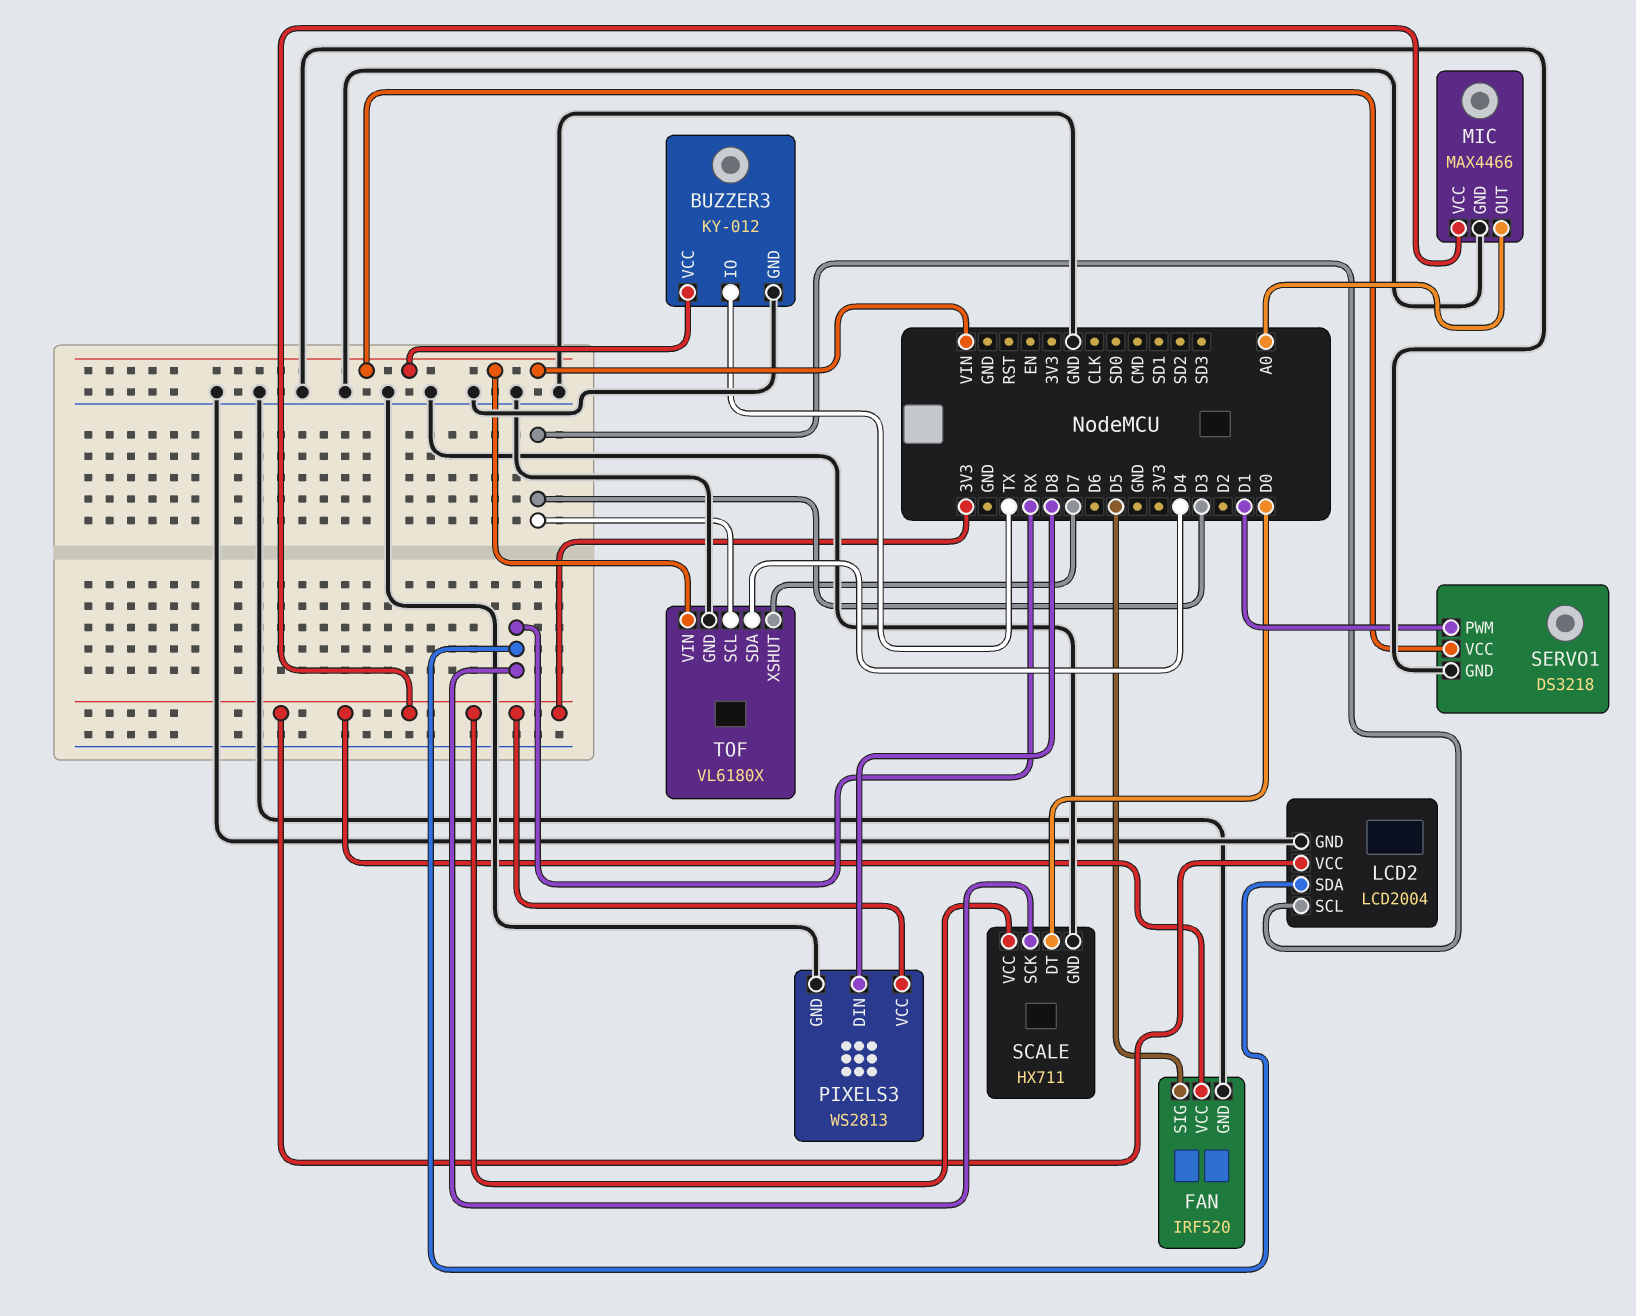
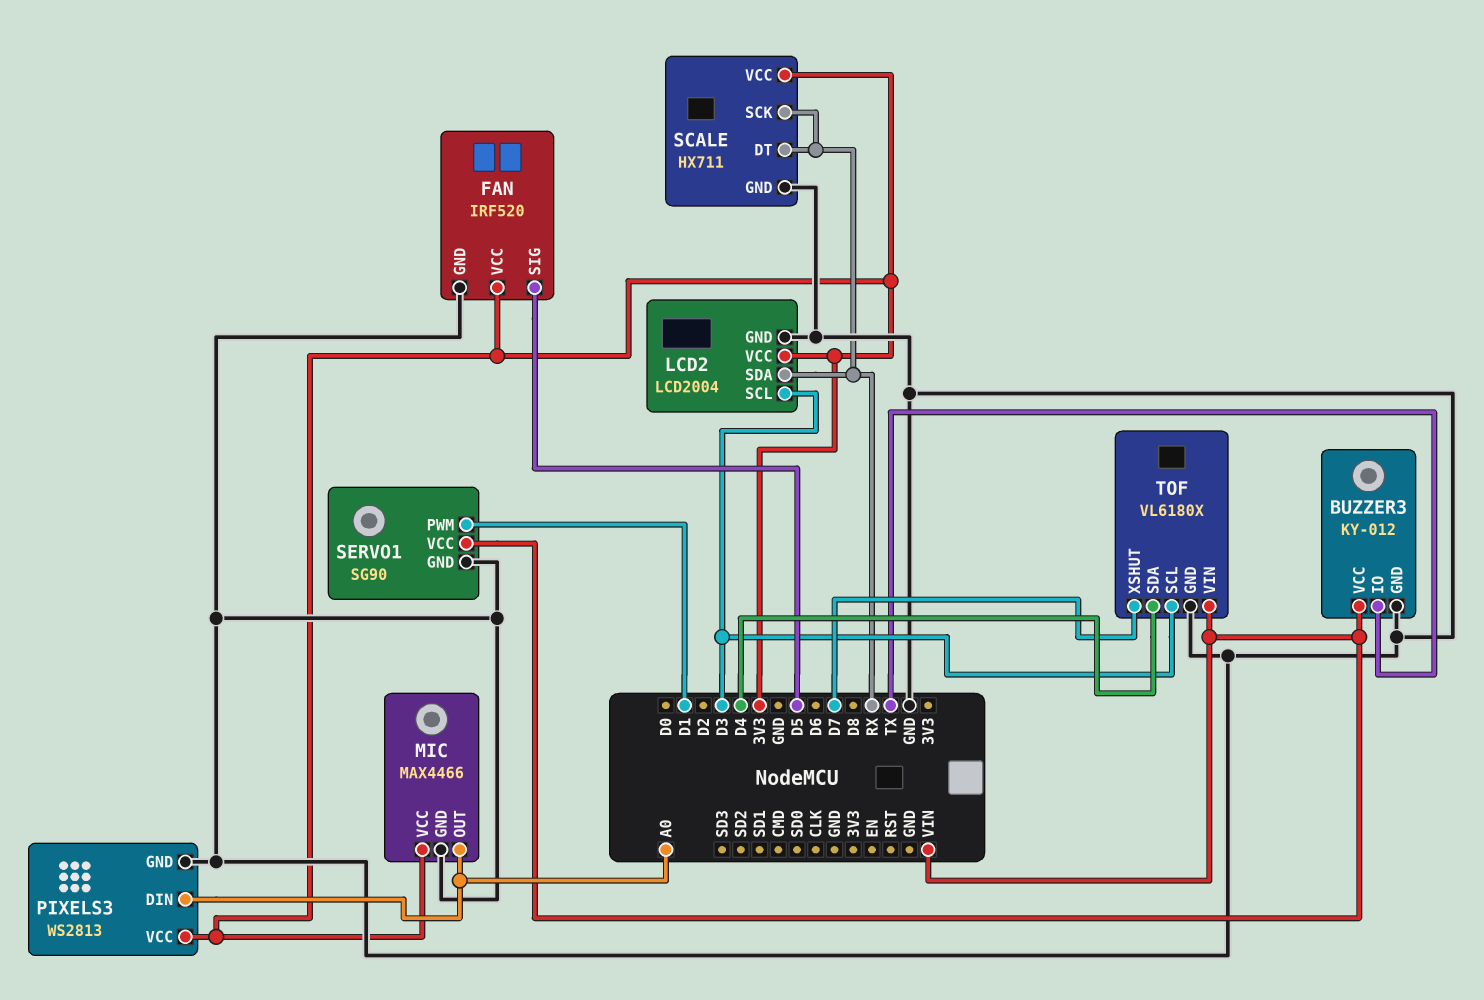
PIXELS3 pin DIN: D8 -> A0
SCALE pin DT: D0 -> RX
SERVO1: DS3218 -> SG90

